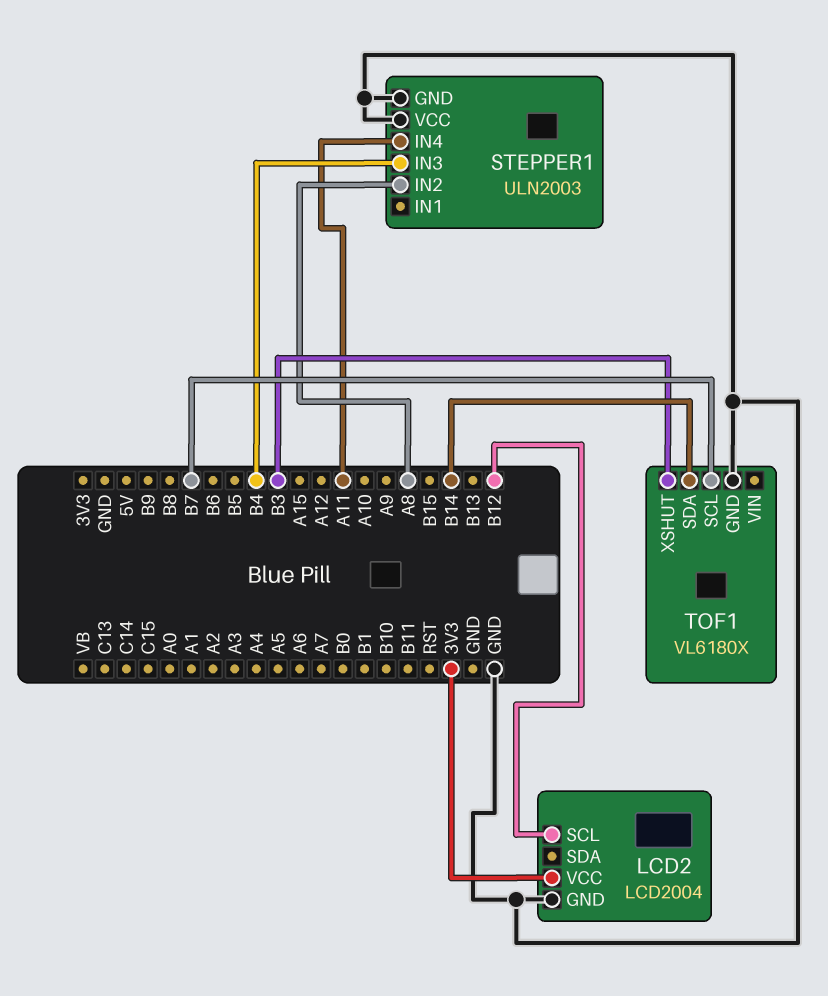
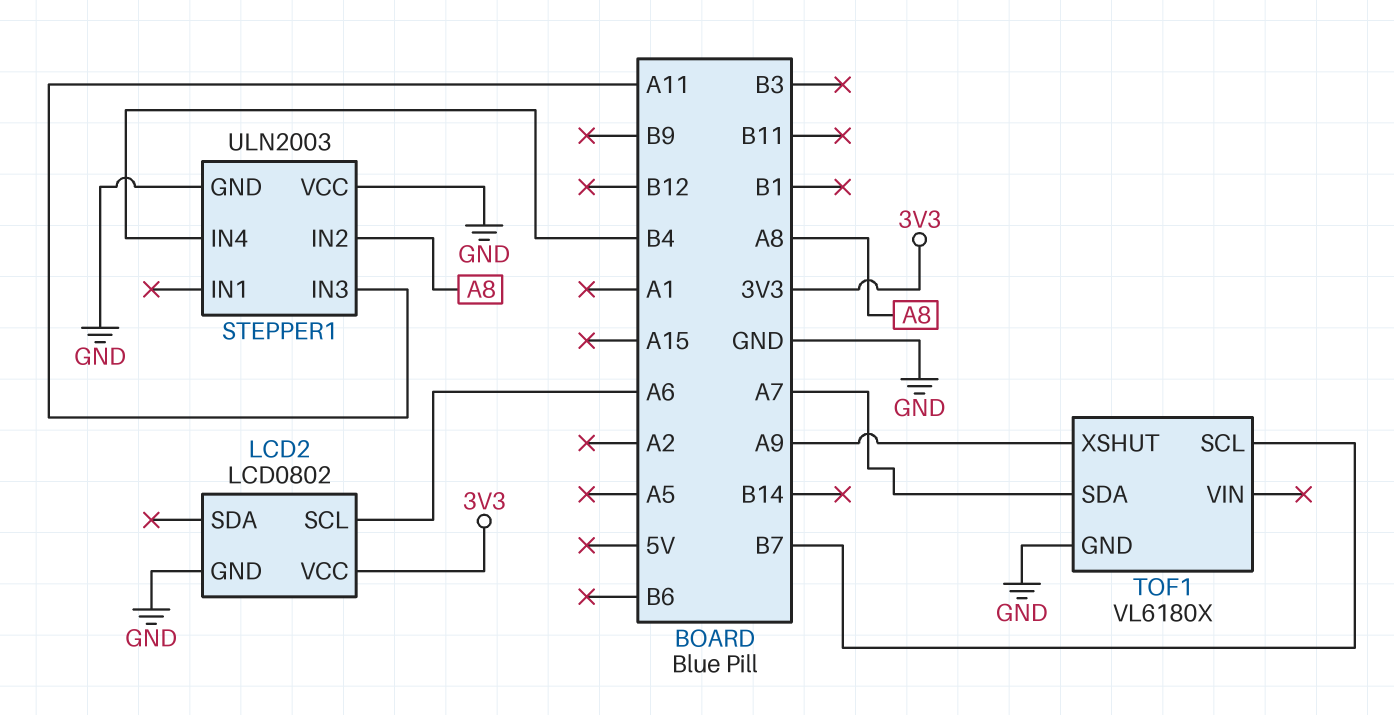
LCD2: LCD2004 -> LCD0802
LCD2 pin SCL: B12 -> A6
STEPPER1 pin IN3: B4 -> A11
STEPPER1 pin IN4: A11 -> B4
TOF1 pin SDA: B14 -> A7
TOF1 pin XSHUT: B3 -> A9

